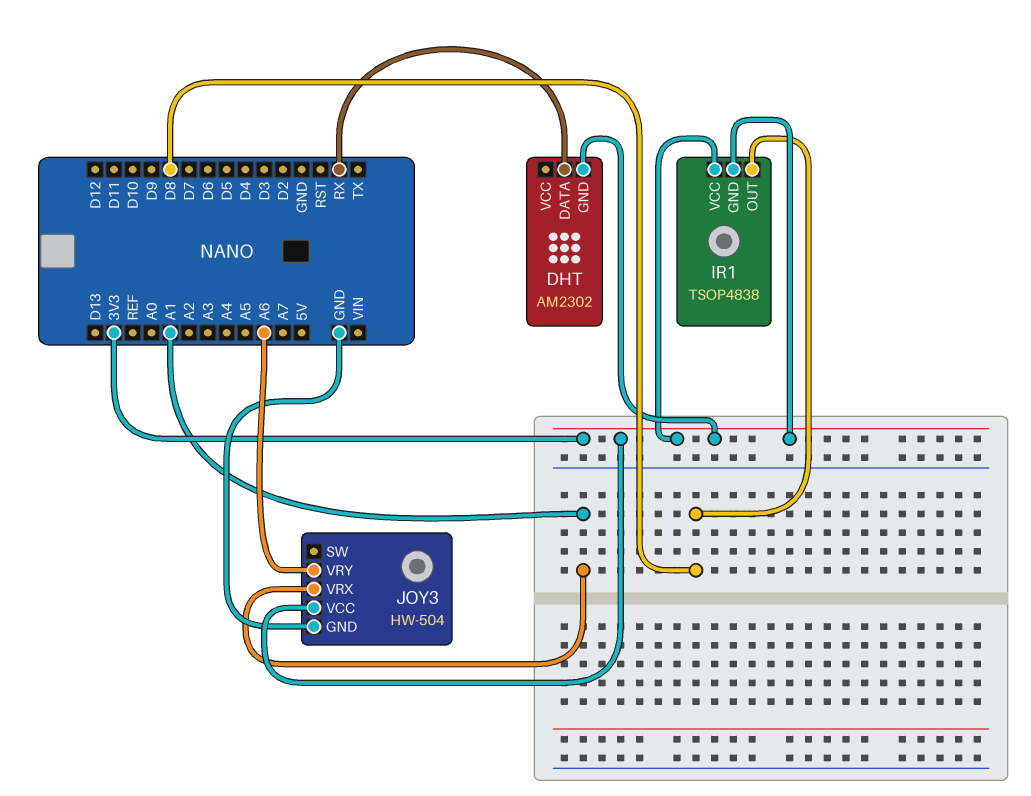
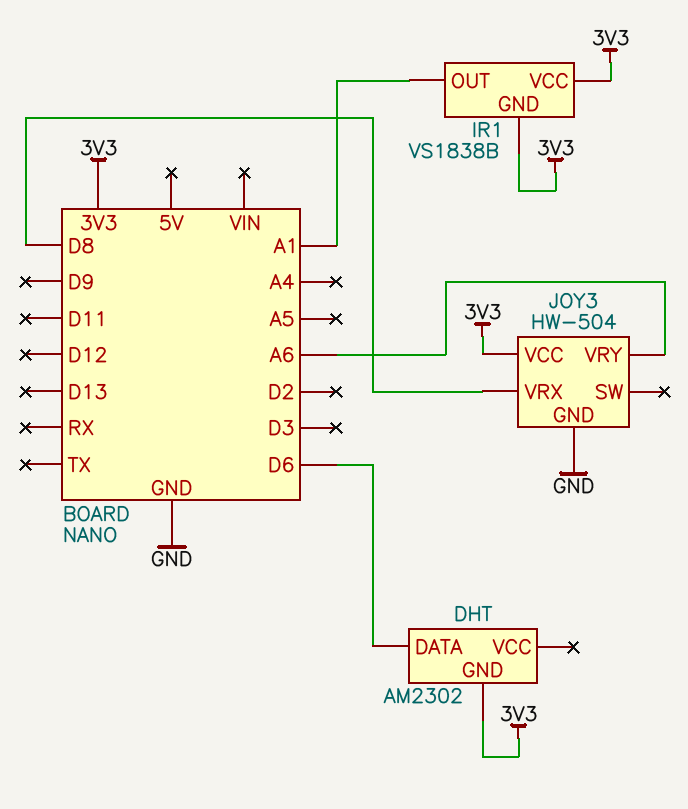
DHT pin DATA: RX -> D6
IR1: TSOP4838 -> VS1838B
IR1 pin OUT: D8 -> A1
JOY3 pin VRX: A1 -> D8

